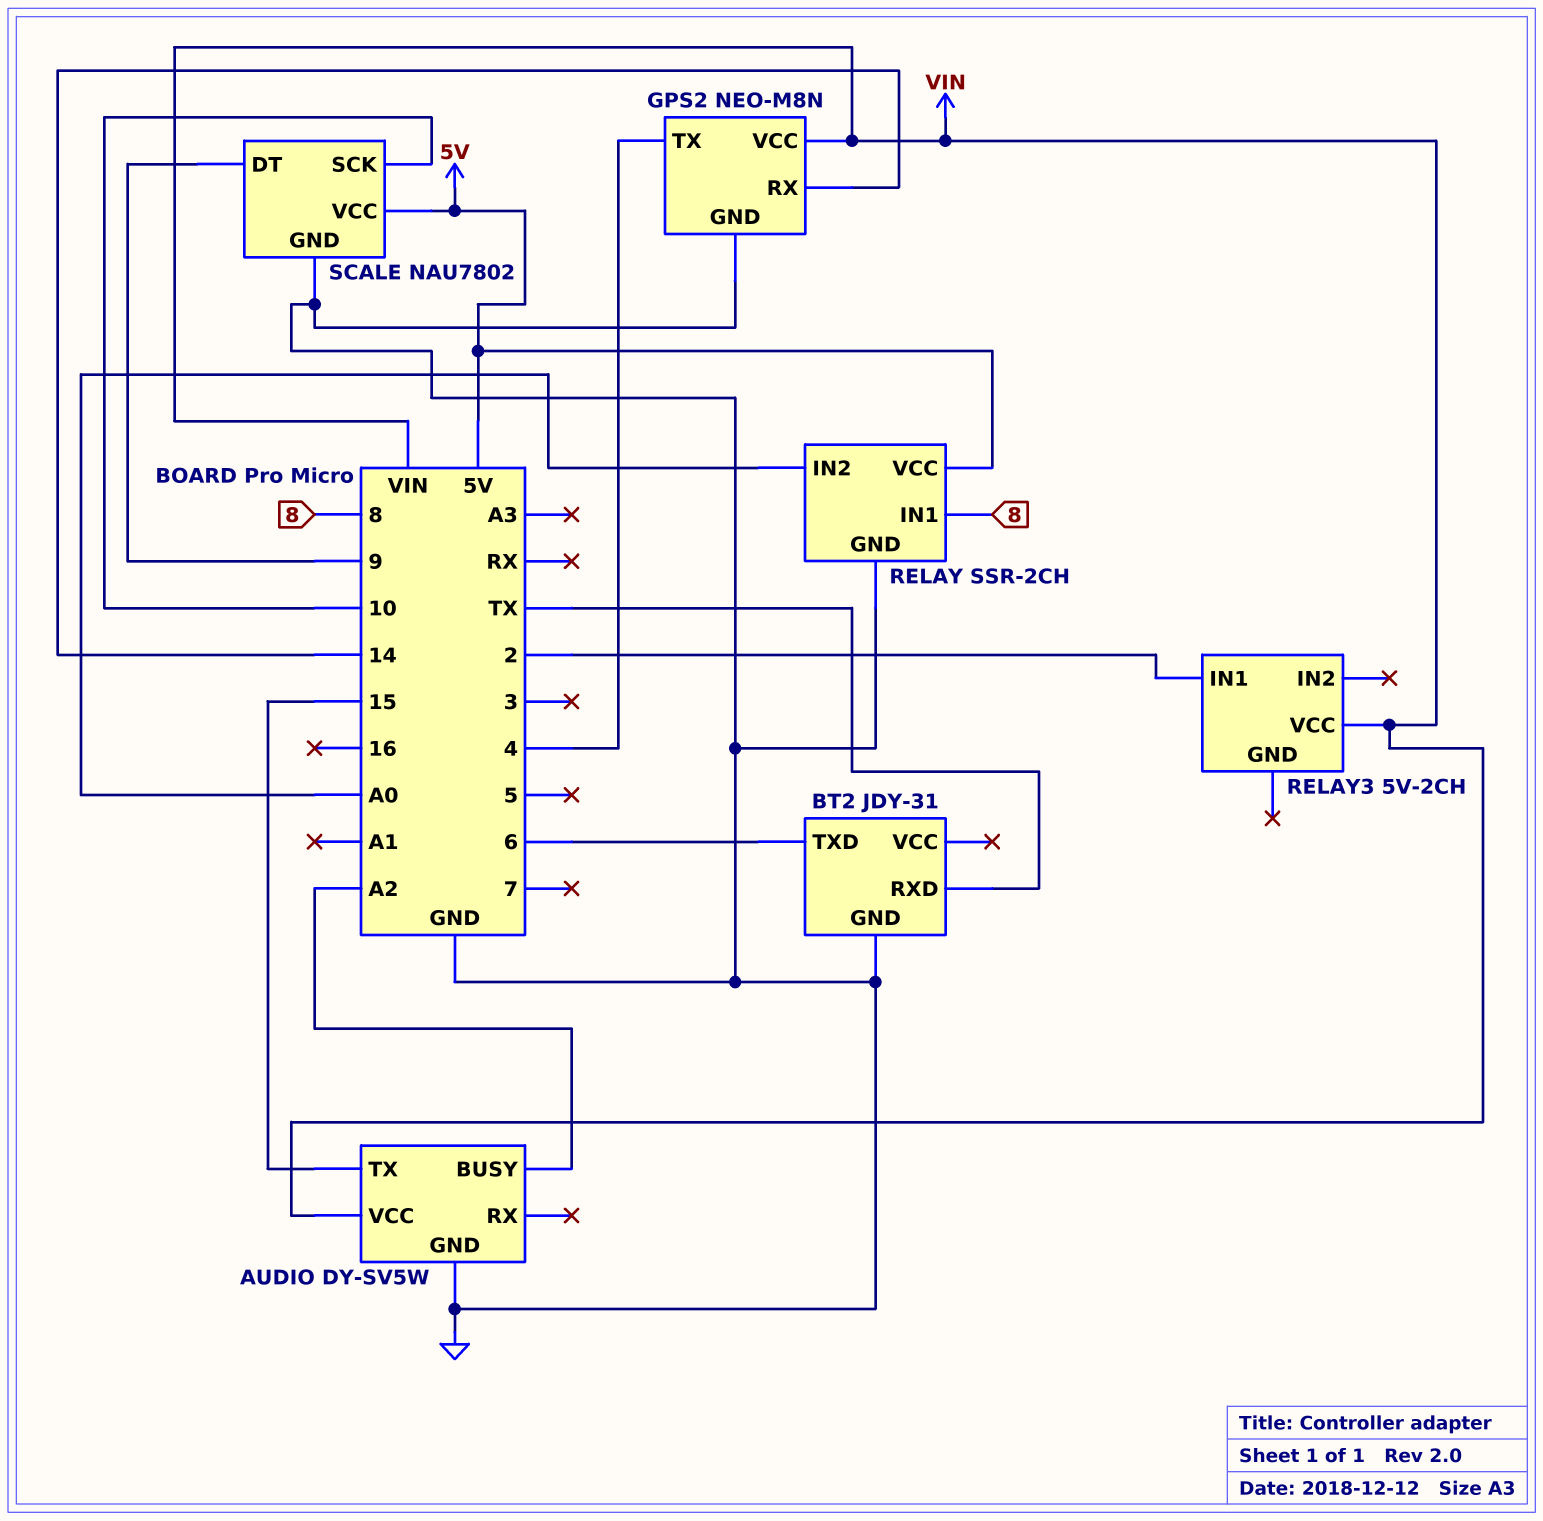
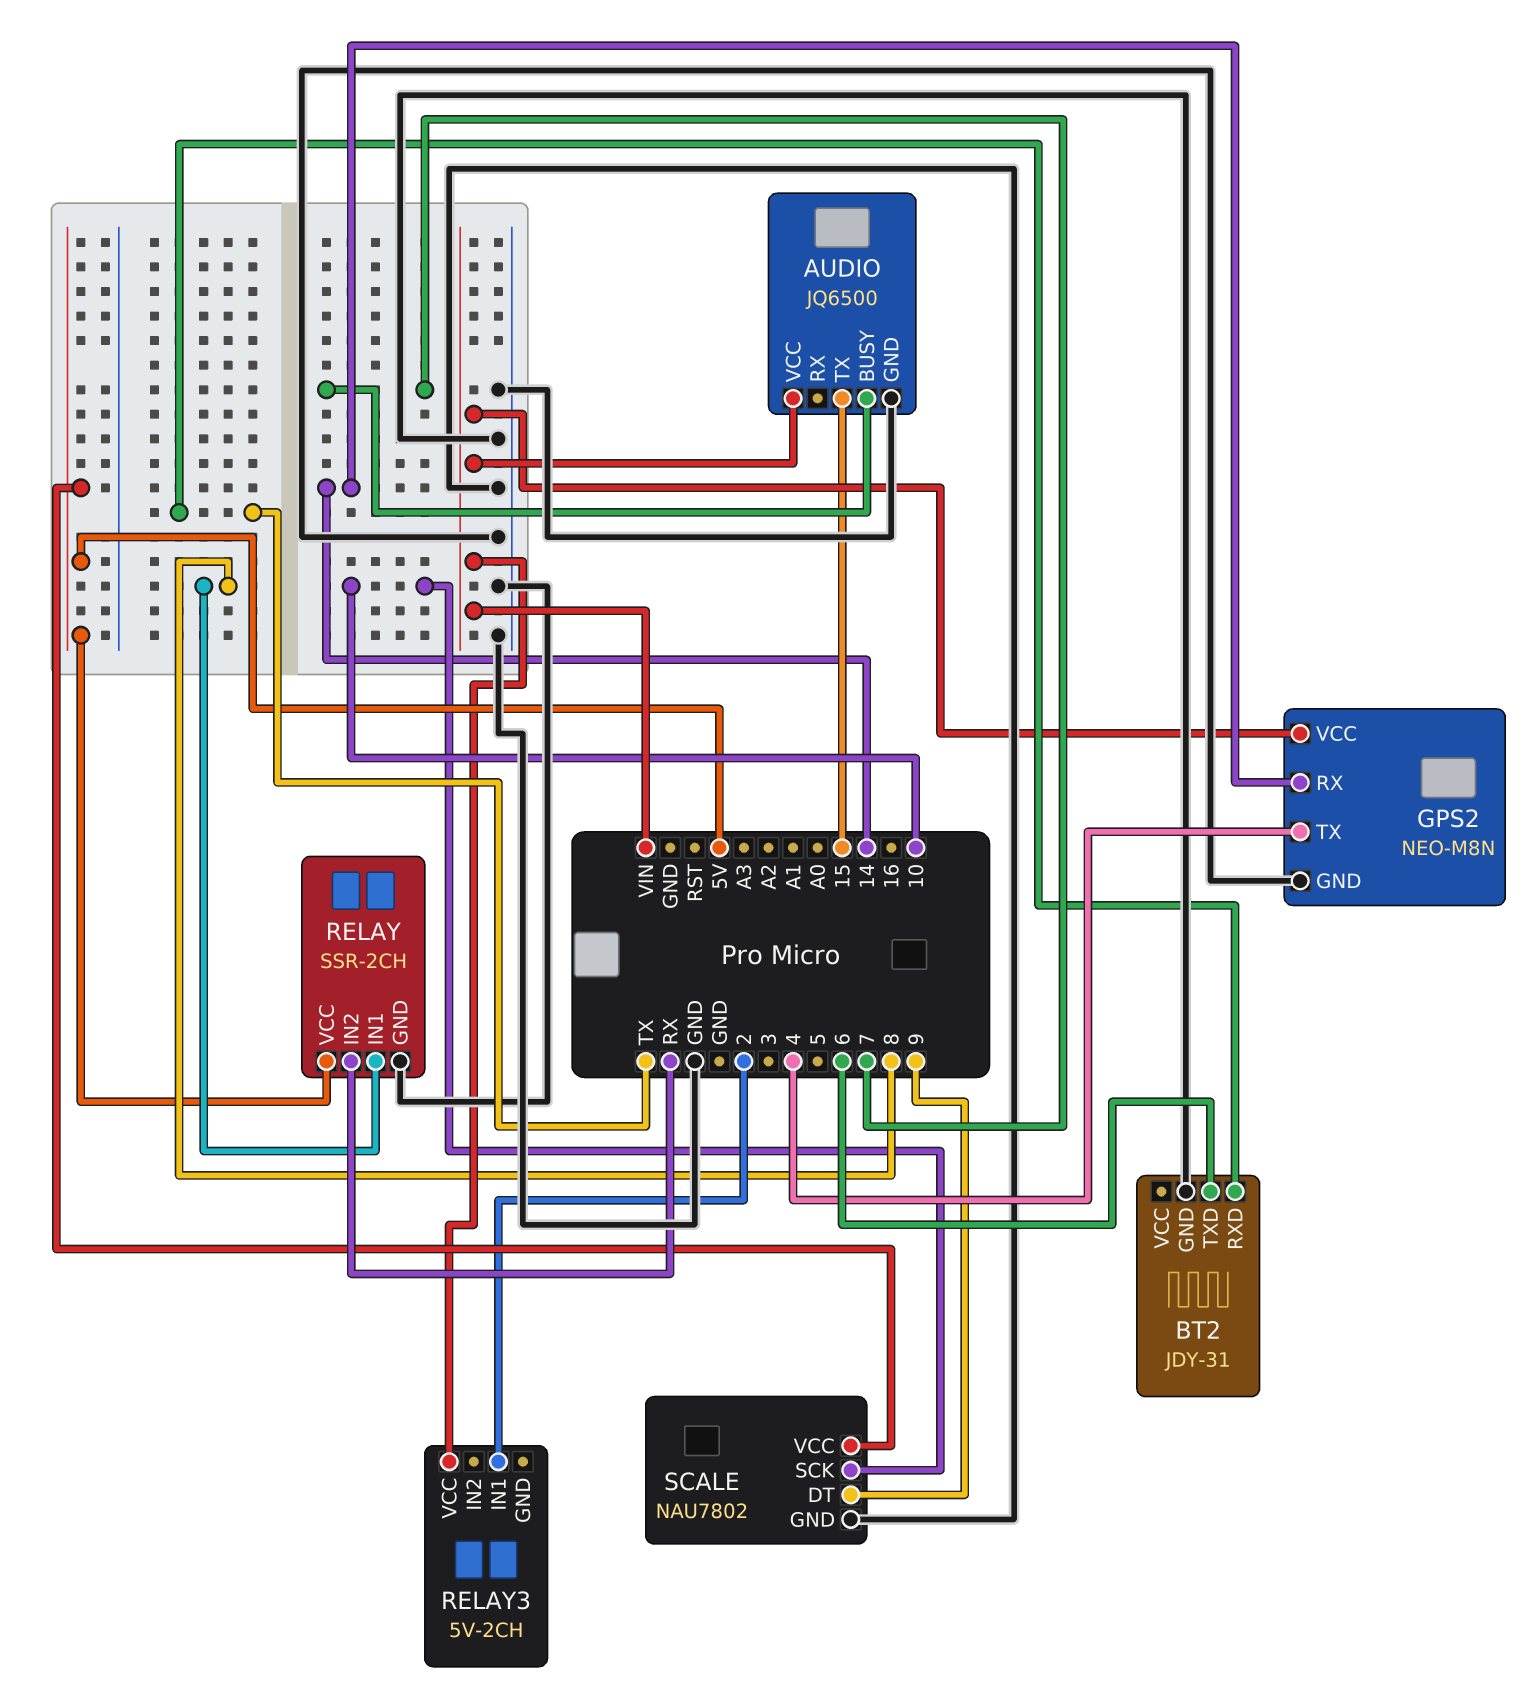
AUDIO: DY-SV5W -> JQ6500
AUDIO pin BUSY: A2 -> 7
RELAY pin IN2: A0 -> RX

